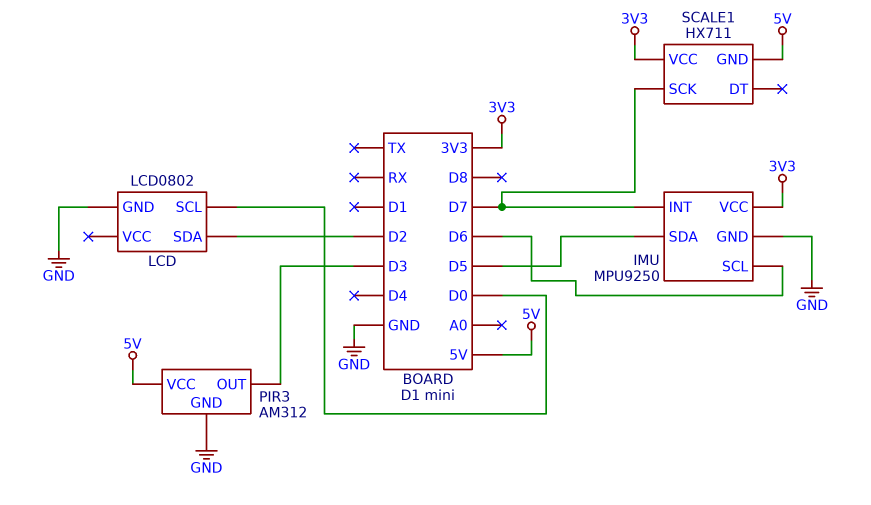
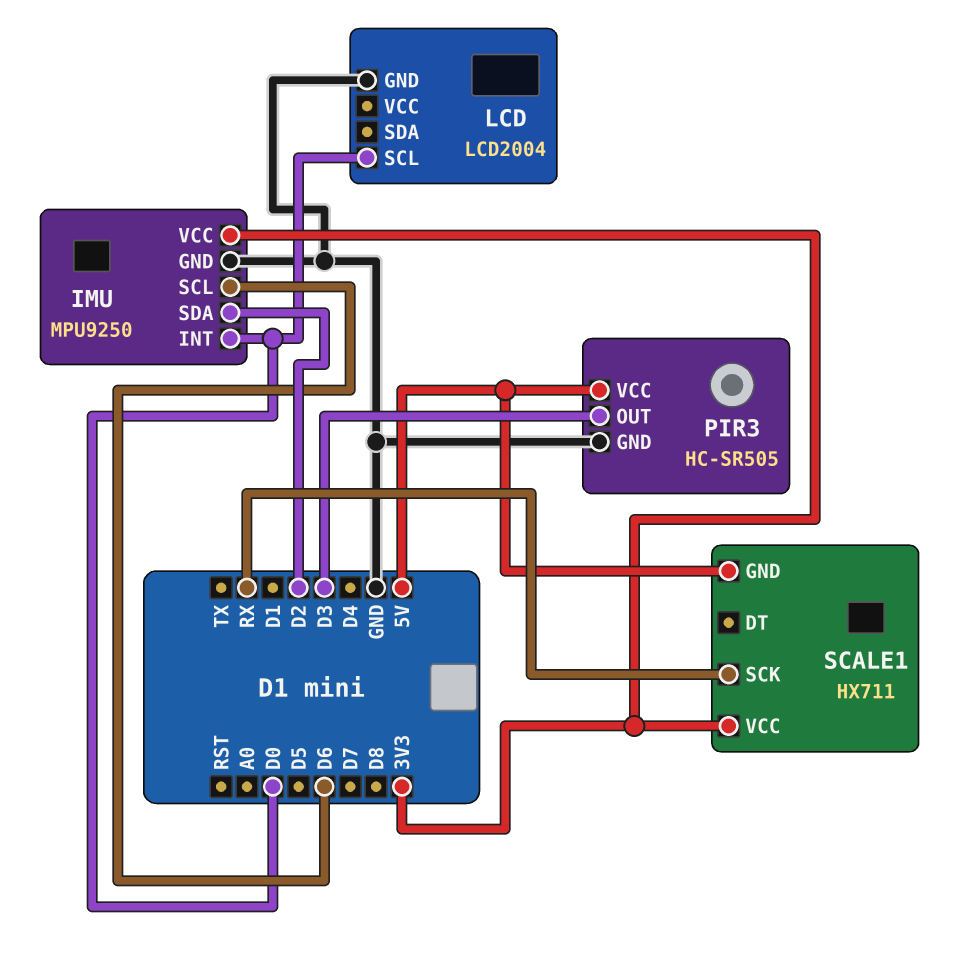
IMU pin INT: D7 -> D0
IMU pin SDA: D5 -> D2
LCD: LCD0802 -> LCD2004
LCD pin SDA: D2 -> none
PIR3: AM312 -> HC-SR505
SCALE1 pin SCK: D7 -> RX

